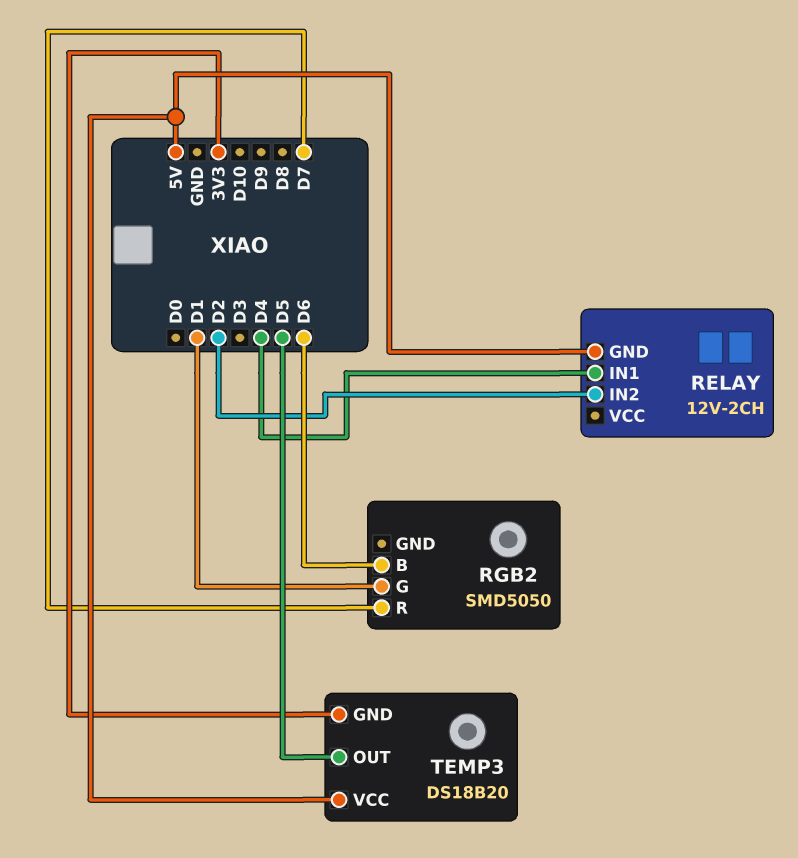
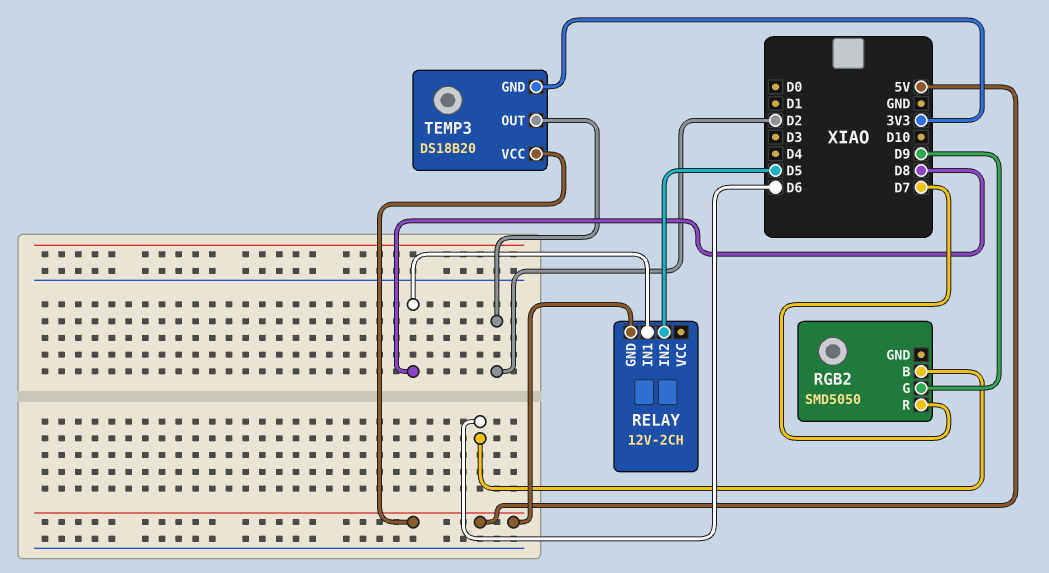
RELAY pin IN1: D4 -> D8
RELAY pin IN2: D2 -> D5
RGB2 pin G: D1 -> D9
TEMP3 pin OUT: D5 -> D2

